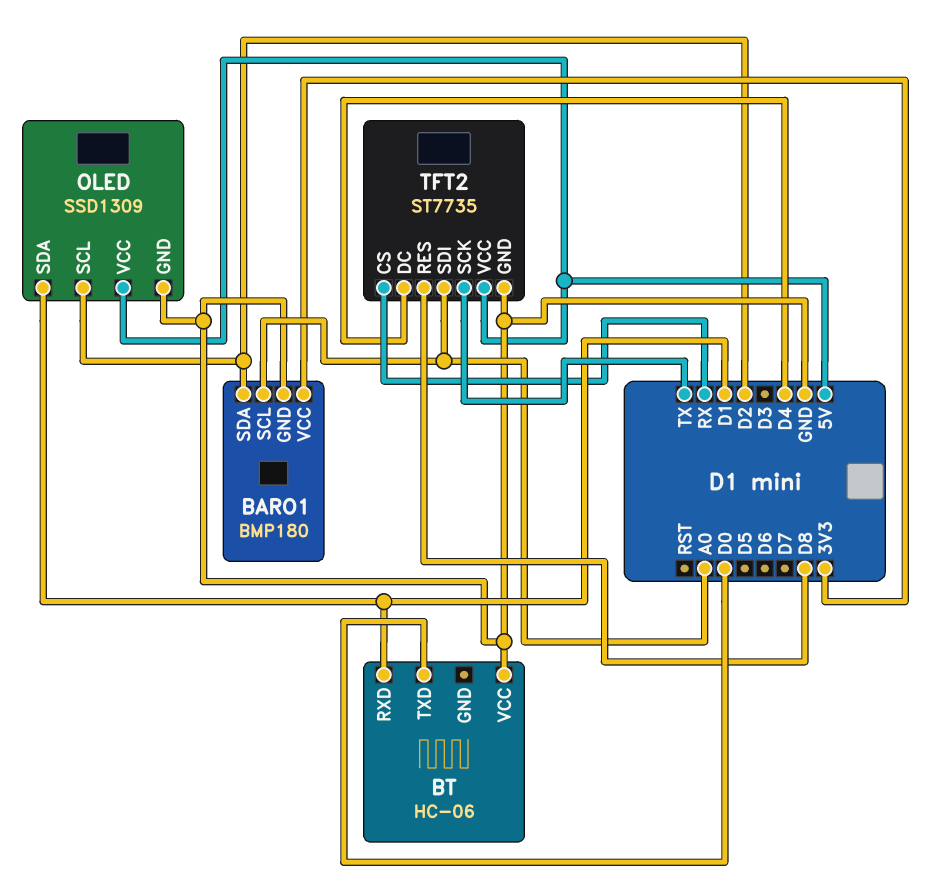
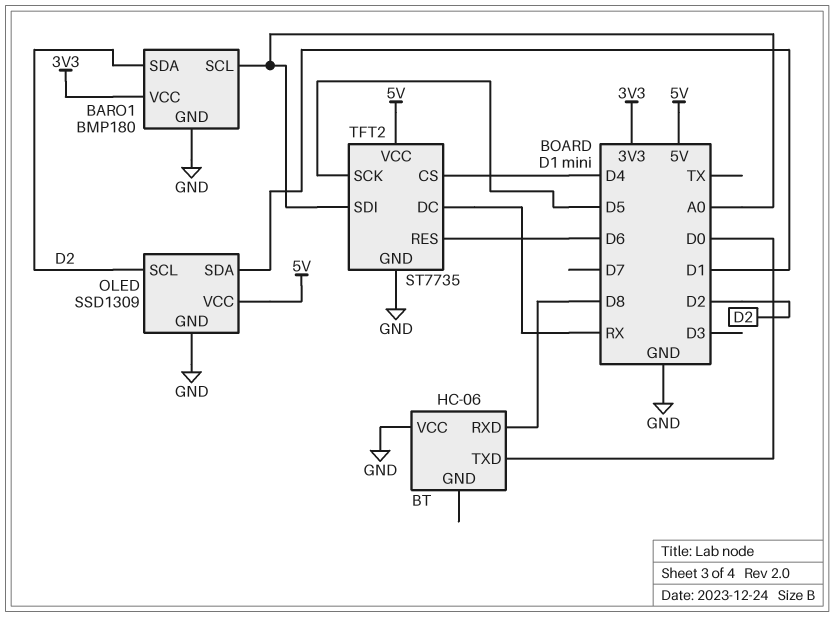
BT pin RXD: D1 -> D8
TFT2 pin CS: RX -> D4
TFT2 pin DC: D4 -> RX
TFT2 pin RES: D8 -> D6
TFT2 pin SCK: TX -> D5

